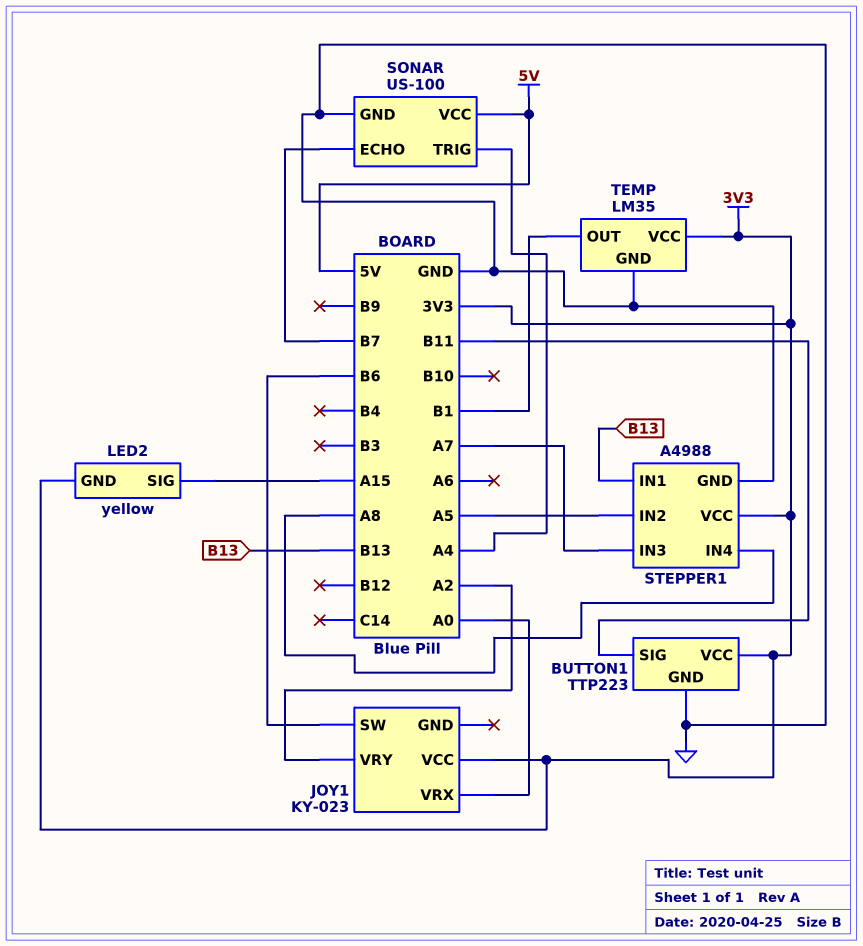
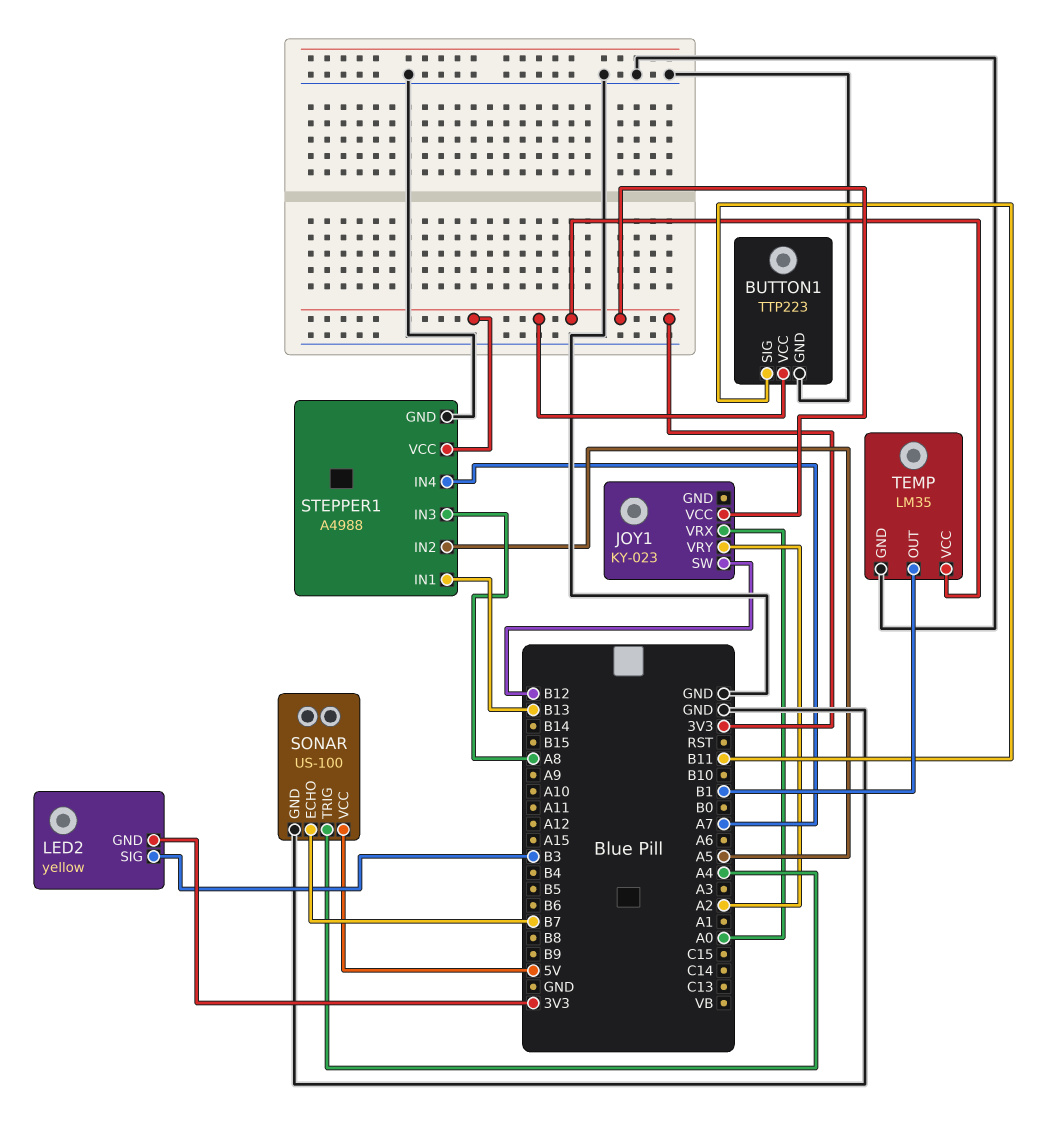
JOY1 pin SW: B6 -> B12
LED2 pin SIG: A15 -> B3
STEPPER1 pin IN3: A7 -> A8
STEPPER1 pin IN4: A8 -> A7

